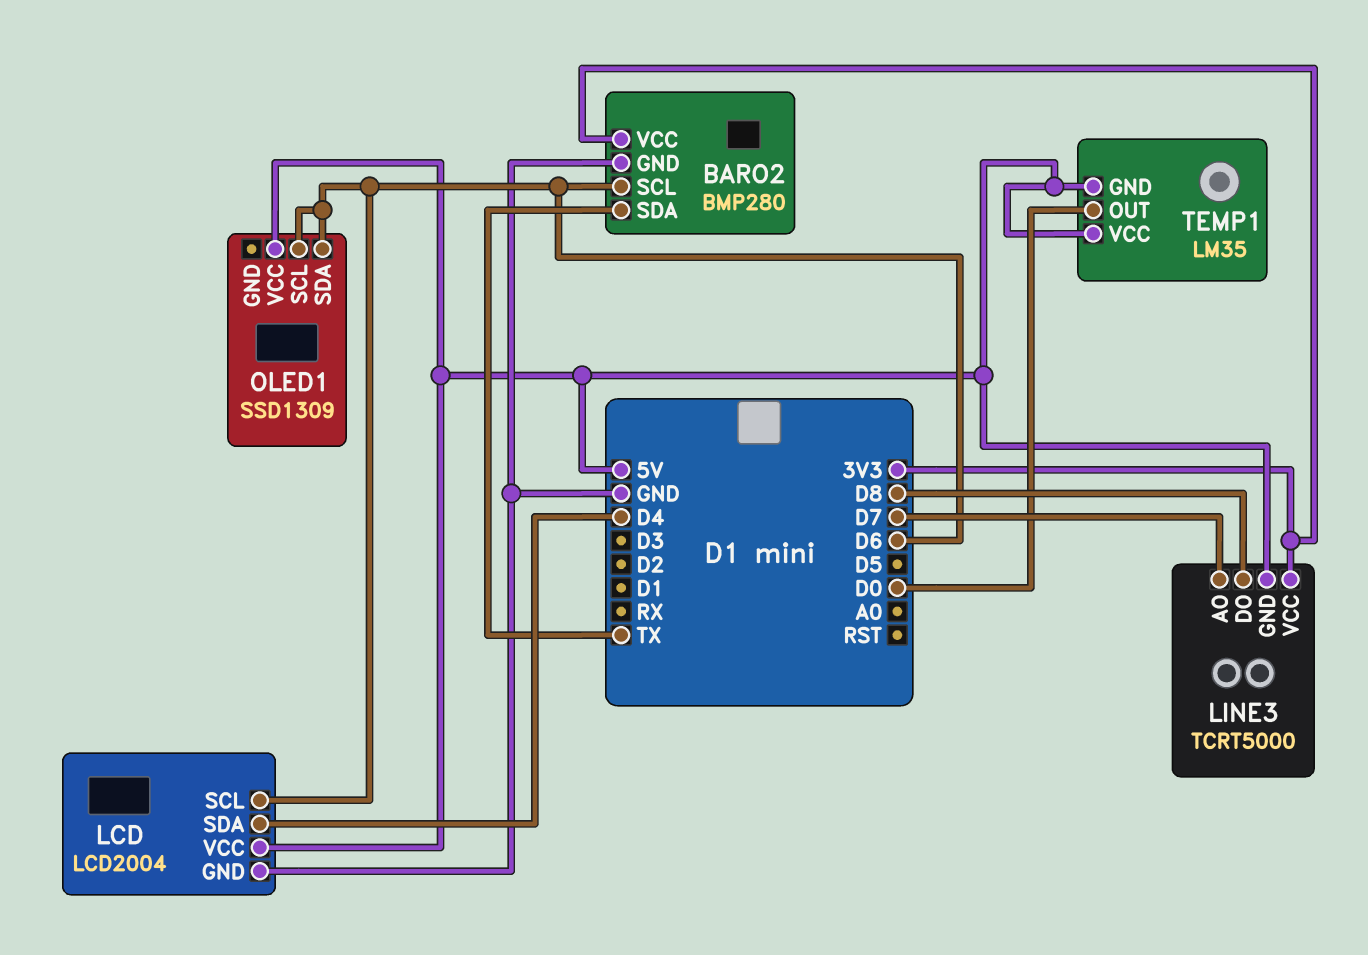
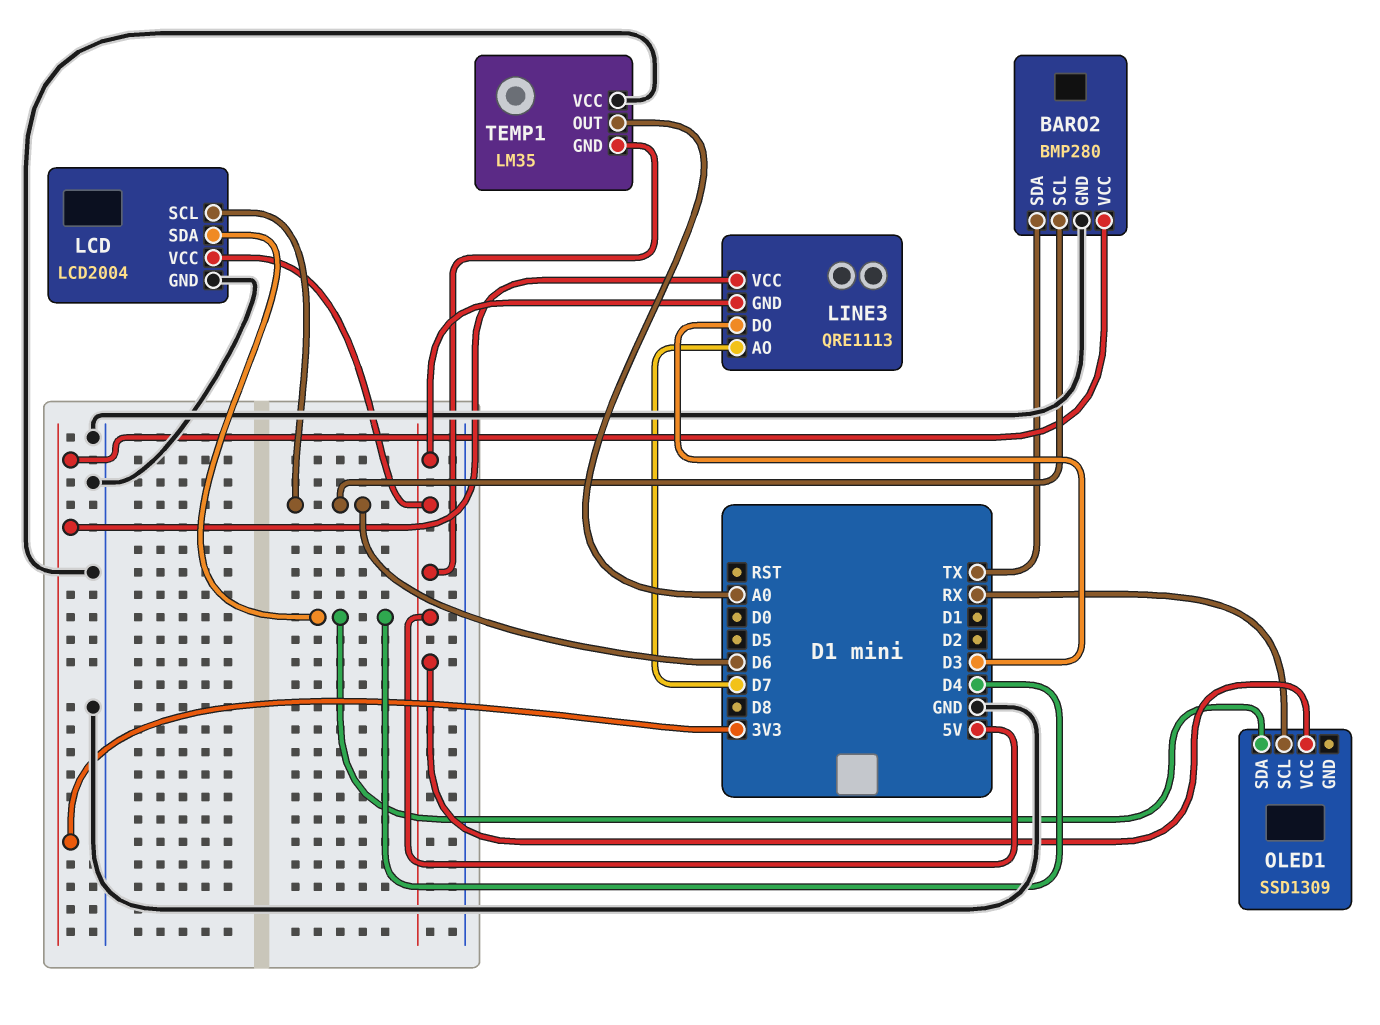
LINE3: TCRT5000 -> QRE1113
LINE3 pin DO: D8 -> D3
OLED1 pin SCL: D6 -> RX
OLED1 pin SDA: D6 -> D4
TEMP1 pin OUT: D0 -> A0
TEMP1 pin VCC: 5V -> GND

